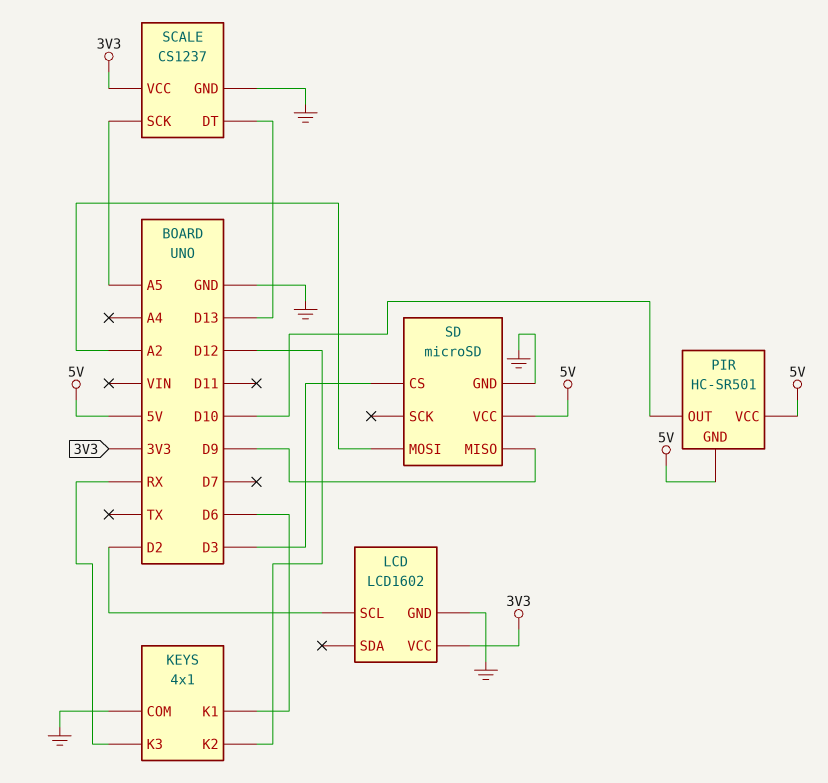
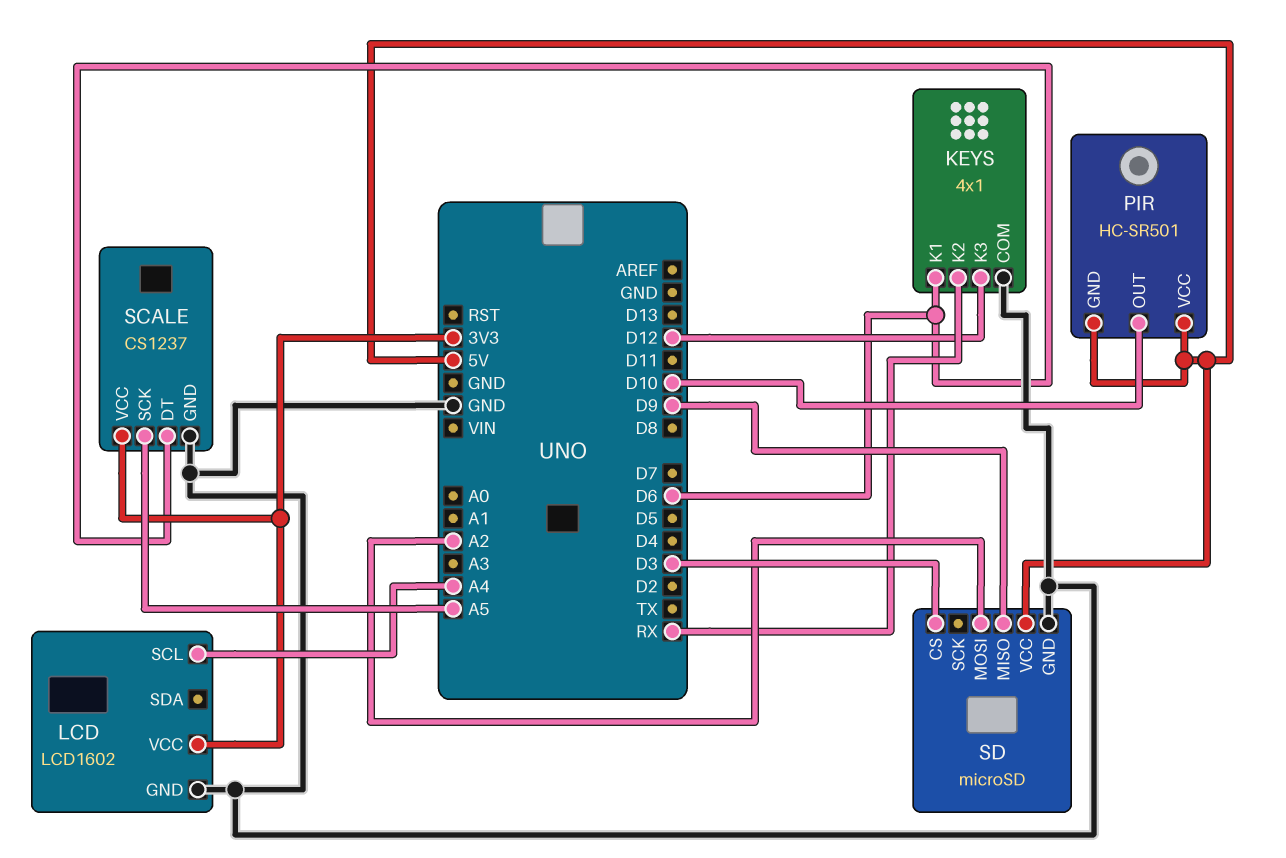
KEYS pin K2: D12 -> RX
KEYS pin K3: RX -> D12
LCD pin SCL: D2 -> A4
SCALE pin DT: D13 -> D6

